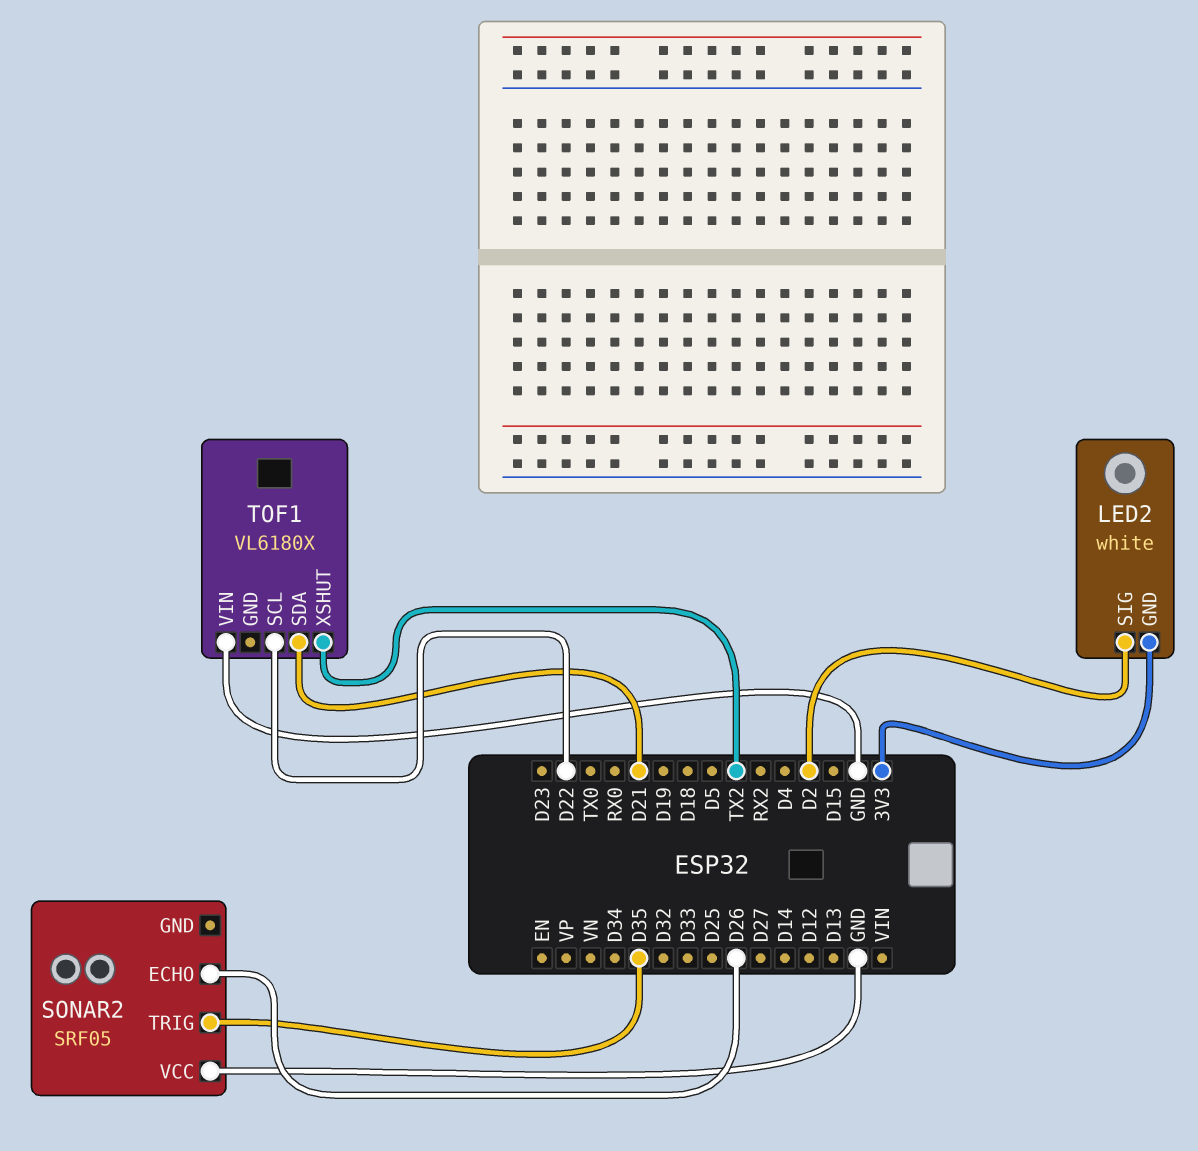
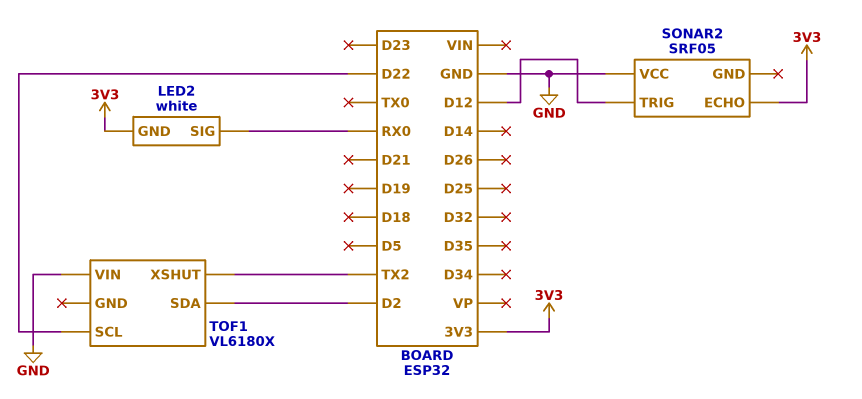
LED2 pin SIG: D2 -> RX0
SONAR2 pin ECHO: D26 -> 3V3
SONAR2 pin TRIG: D35 -> D12
TOF1 pin SDA: D21 -> D2

